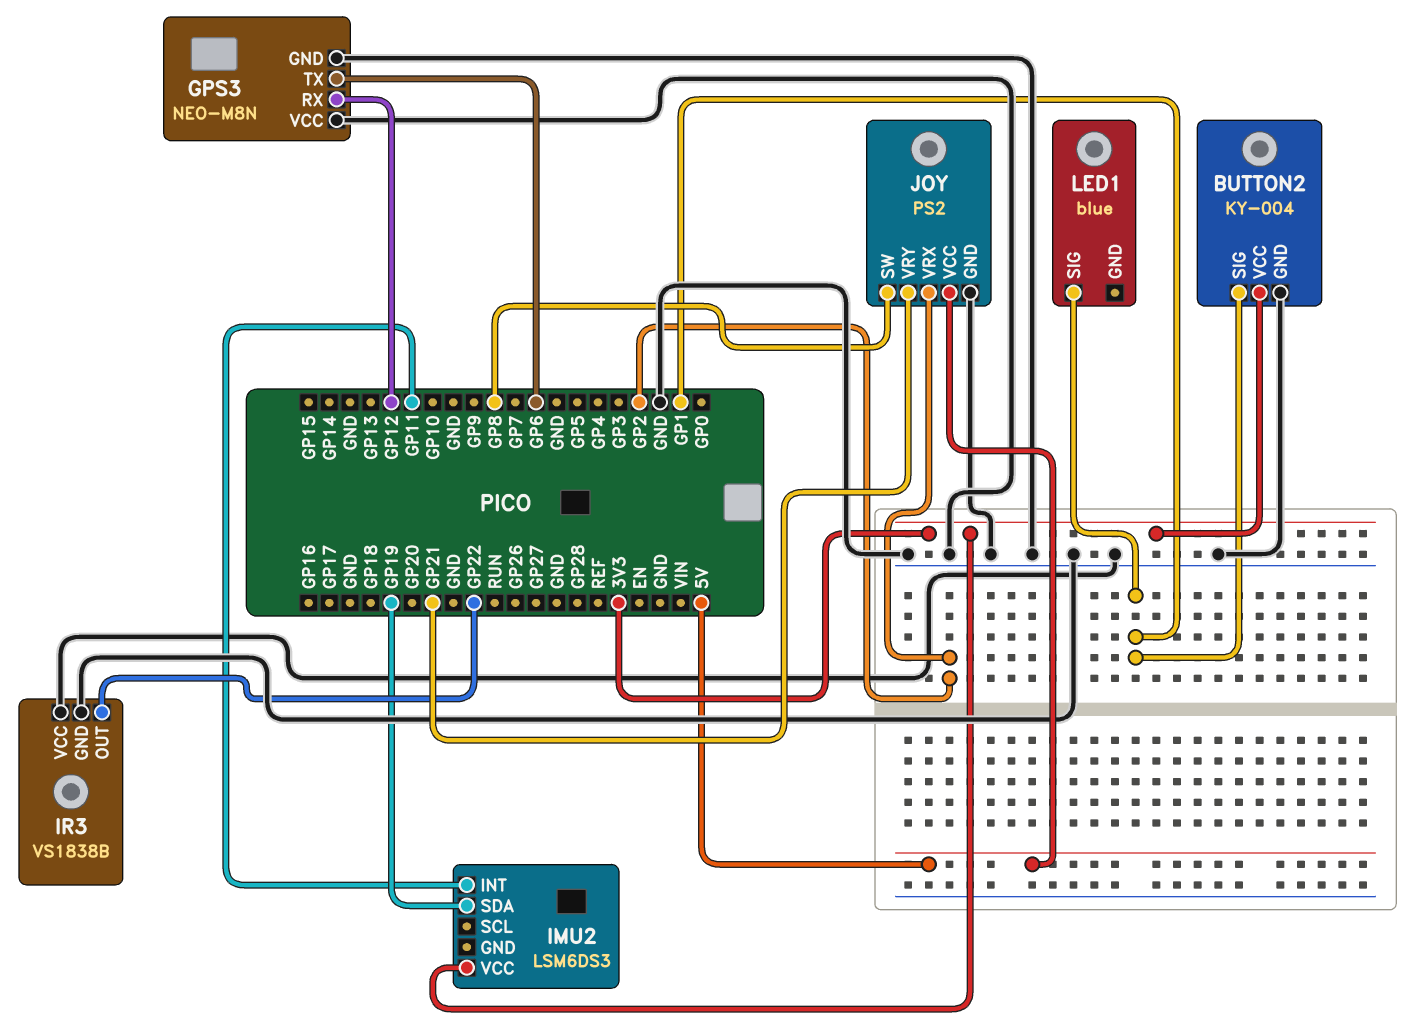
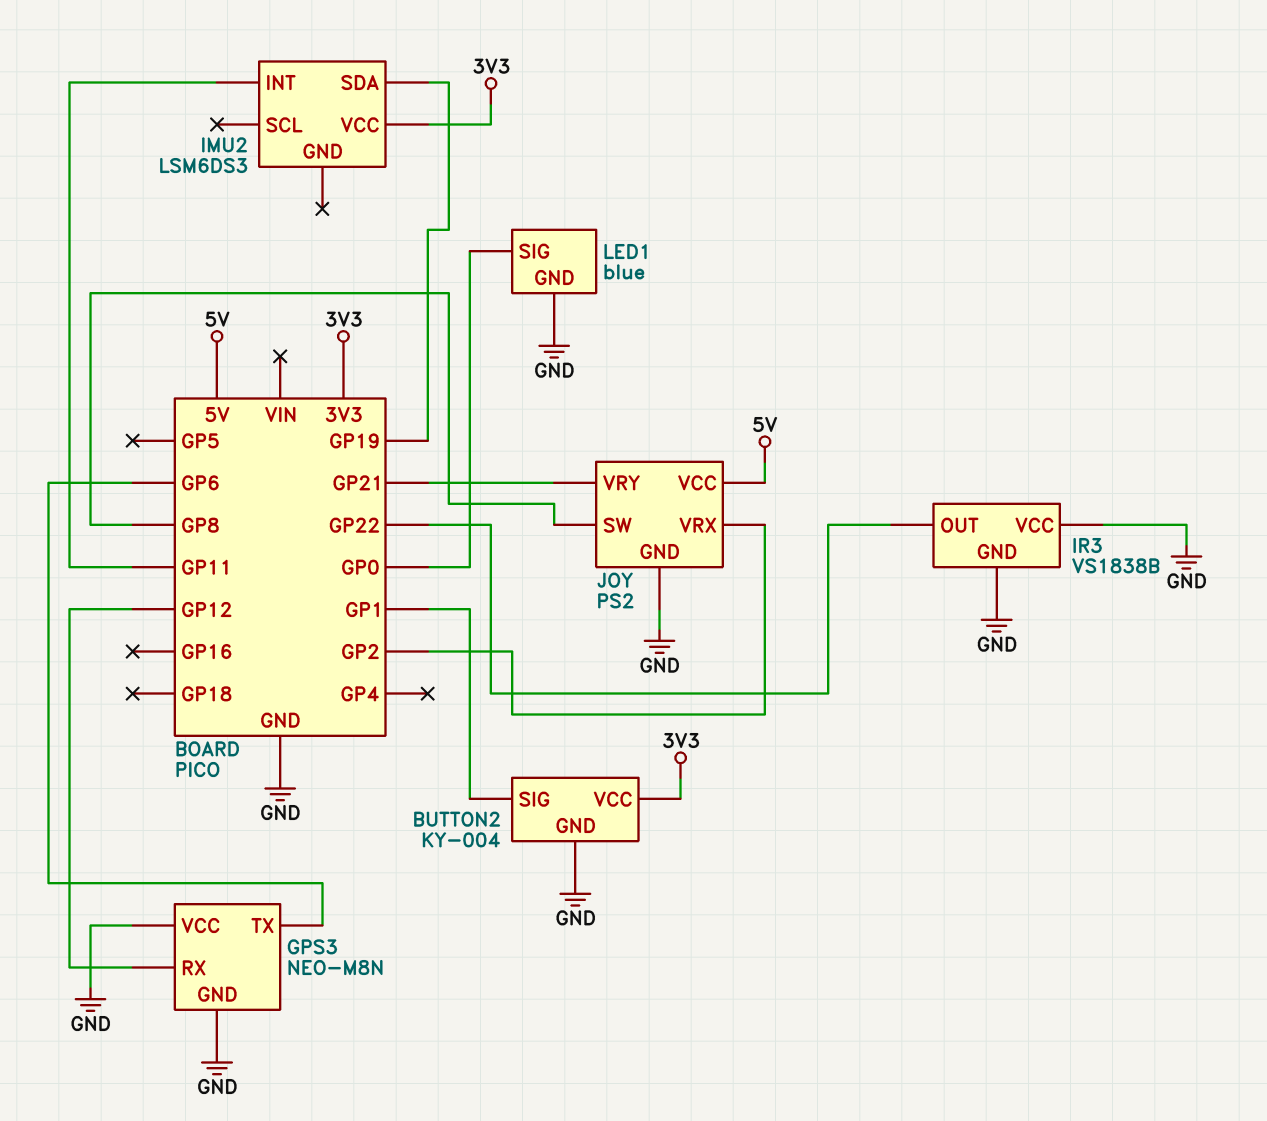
LED1 pin GND: none -> GND
LED1 pin SIG: GP1 -> GP0

